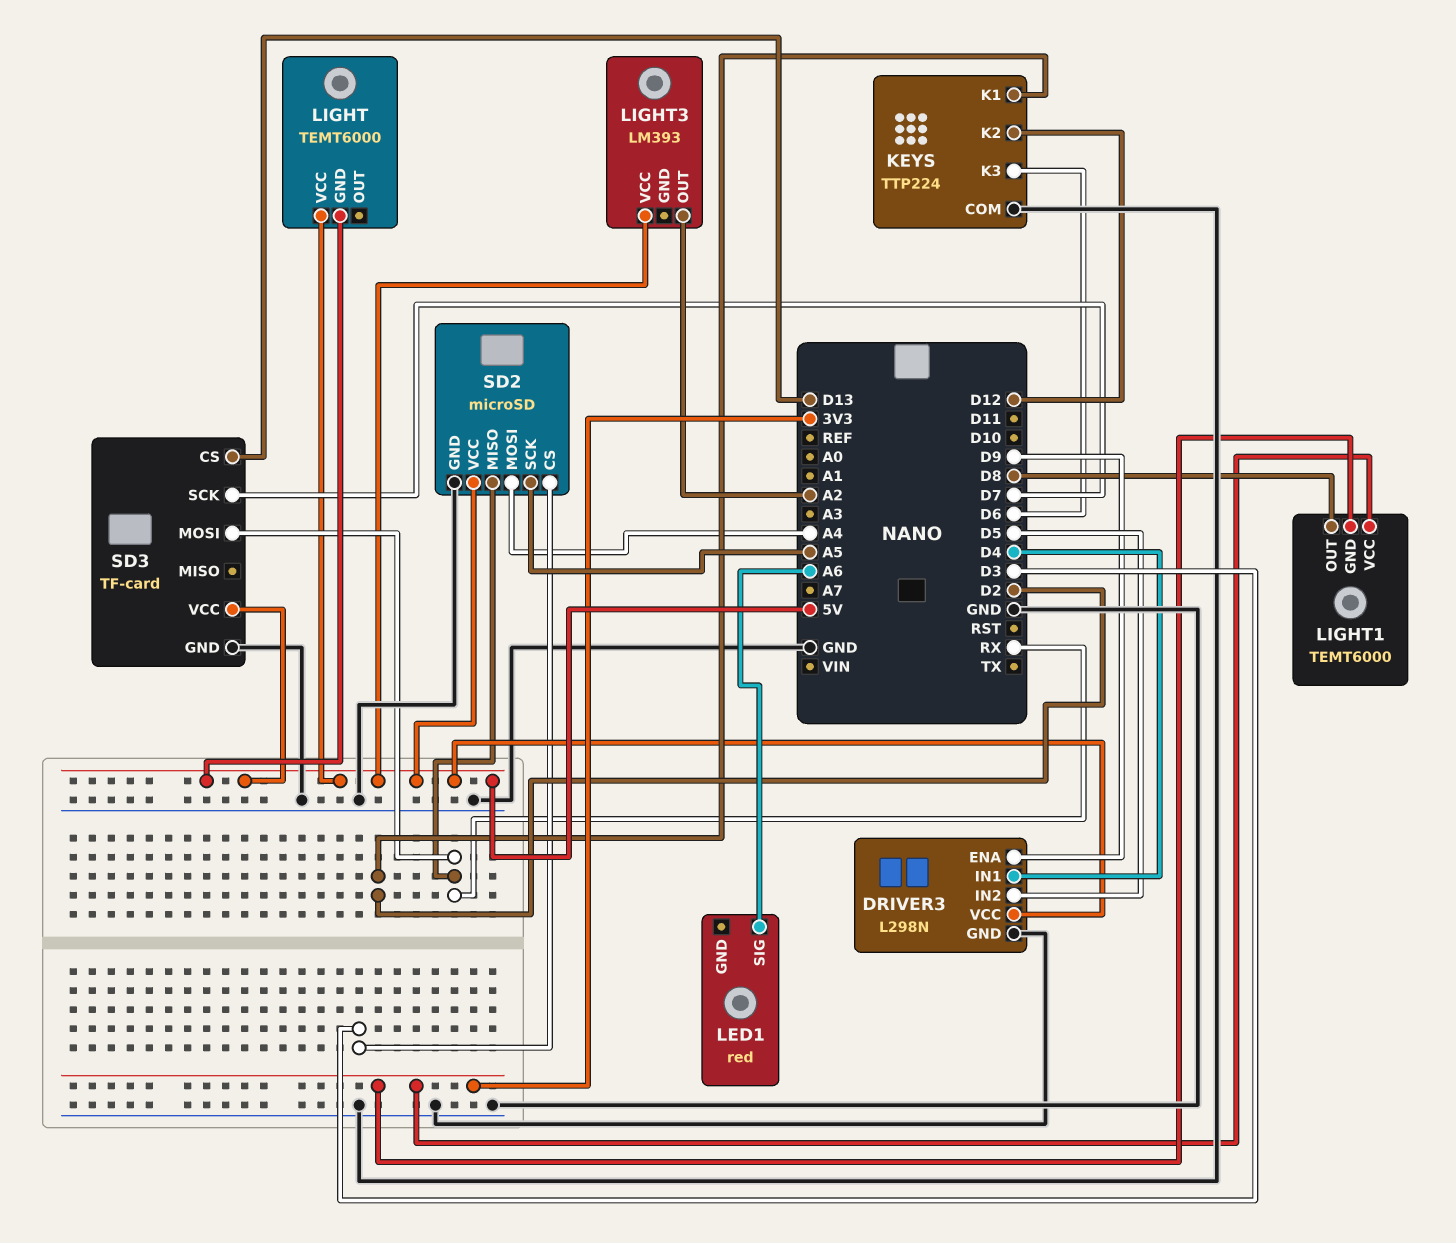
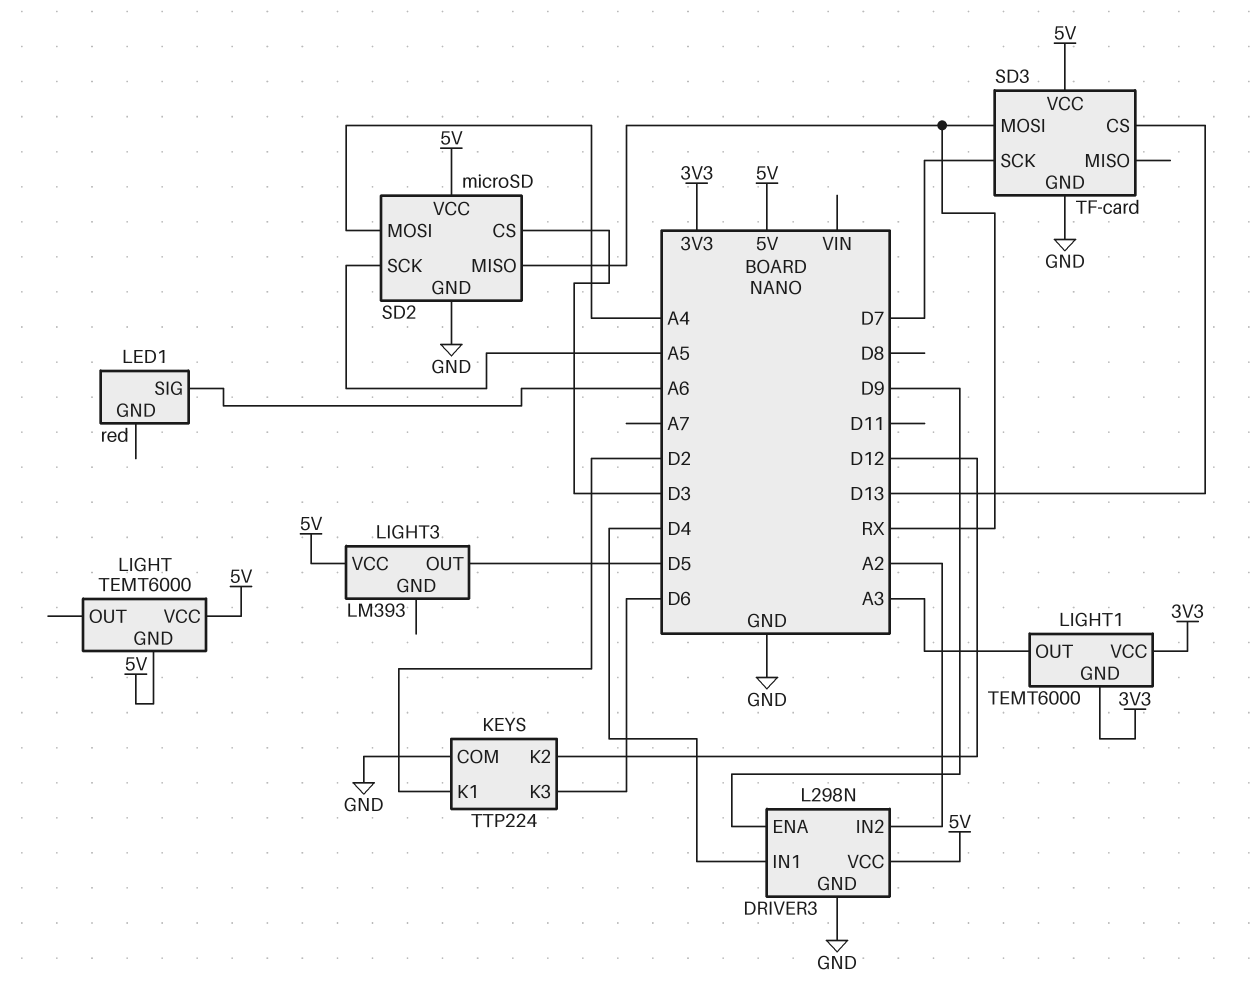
DRIVER3 pin IN2: D5 -> A2
LIGHT1 pin OUT: D8 -> A3
LIGHT3 pin OUT: A2 -> D5

